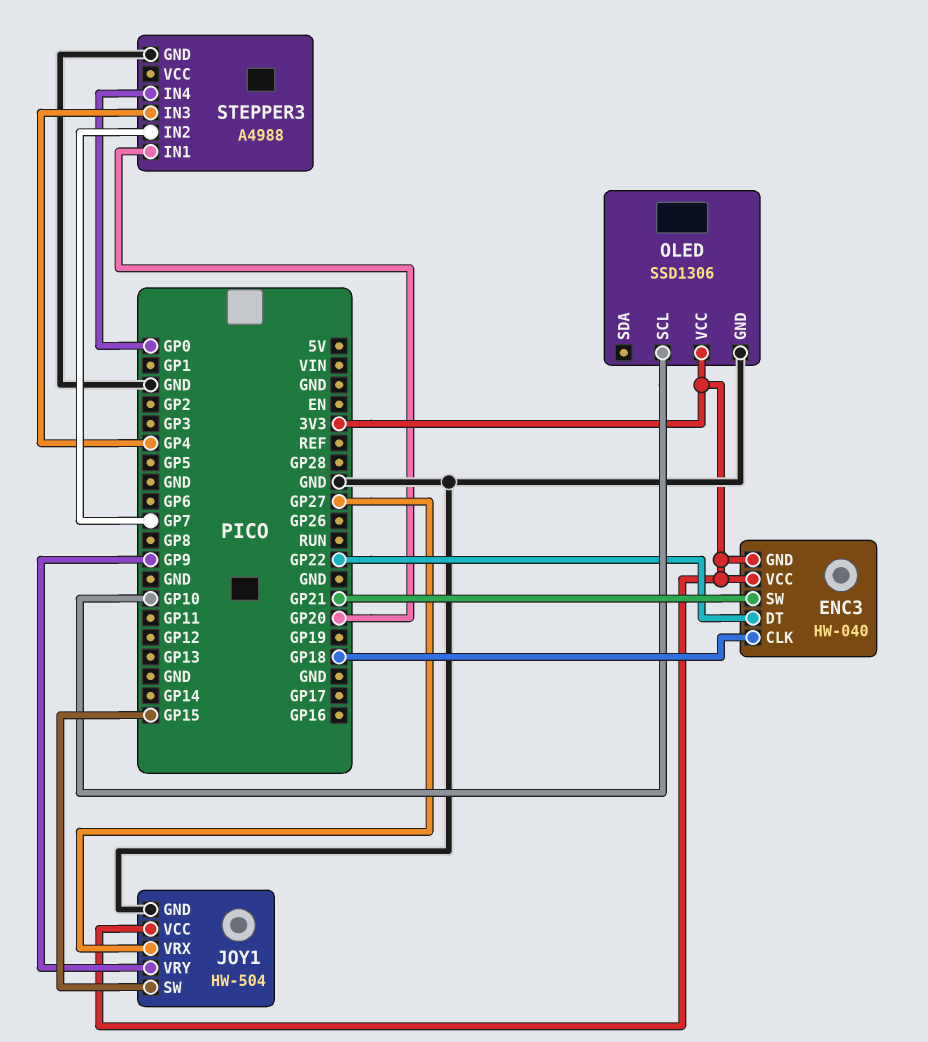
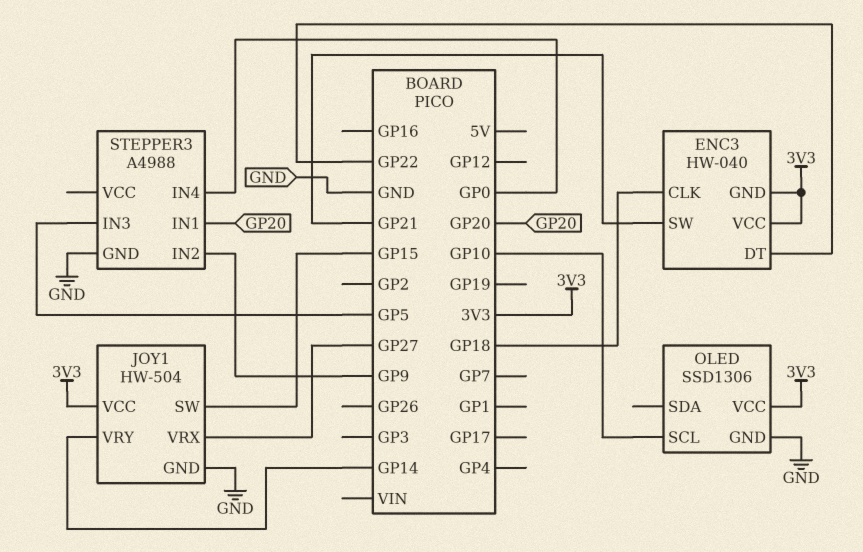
JOY1 pin VRY: GP9 -> GP14
STEPPER3 pin IN2: GP7 -> GP9
STEPPER3 pin IN3: GP4 -> GP5

